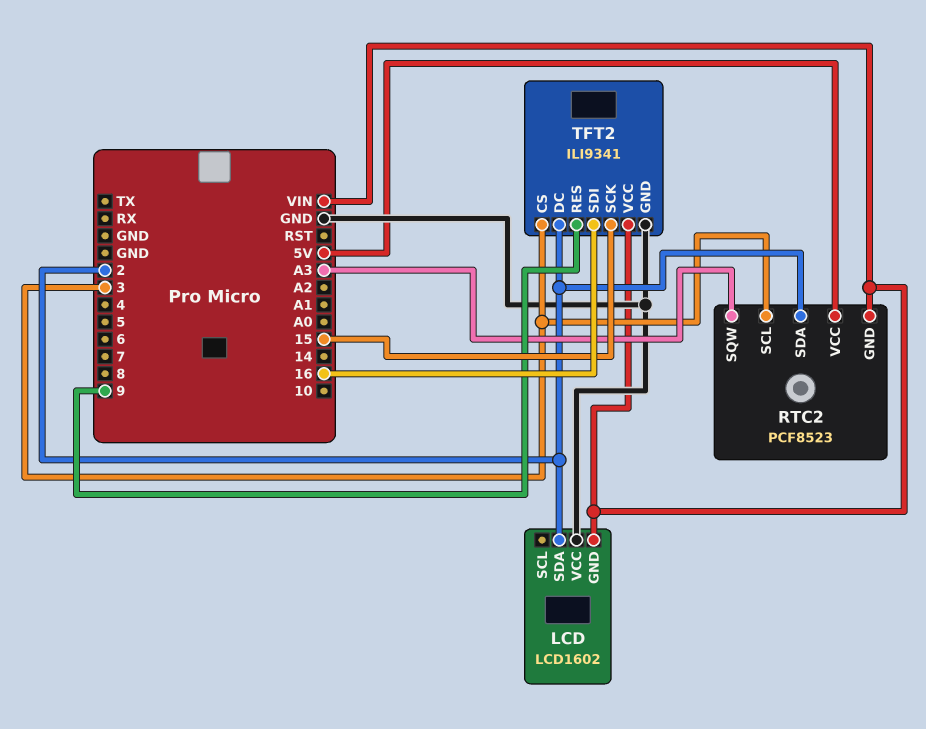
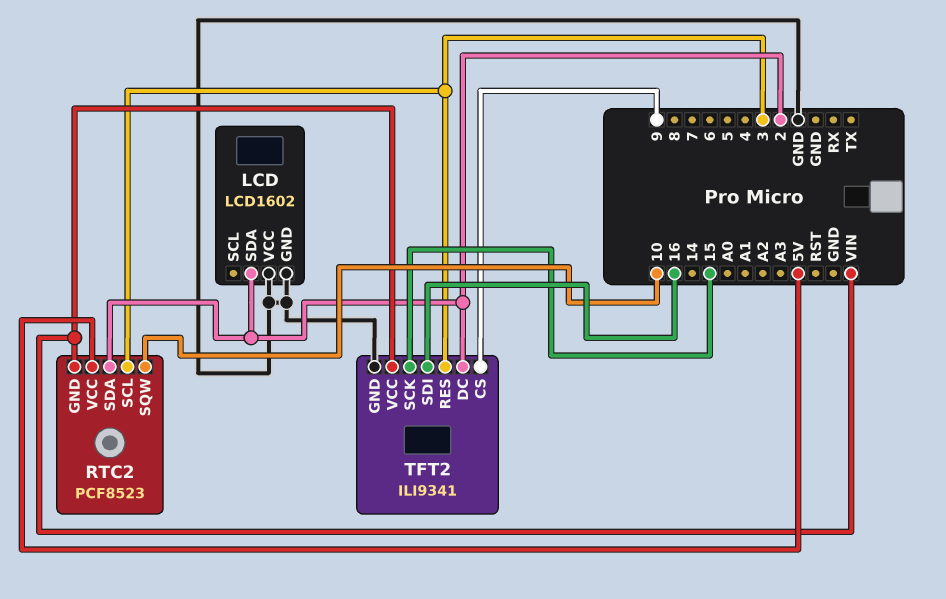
LCD pin GND: VIN -> GND
RTC2 pin SQW: A3 -> 10
TFT2 pin CS: 3 -> 9
TFT2 pin RES: 9 -> 3

